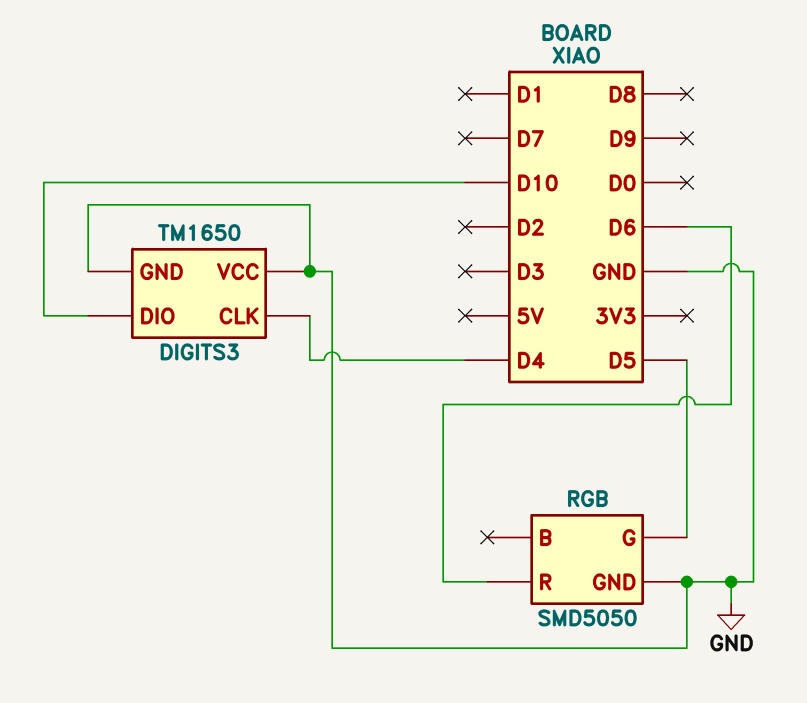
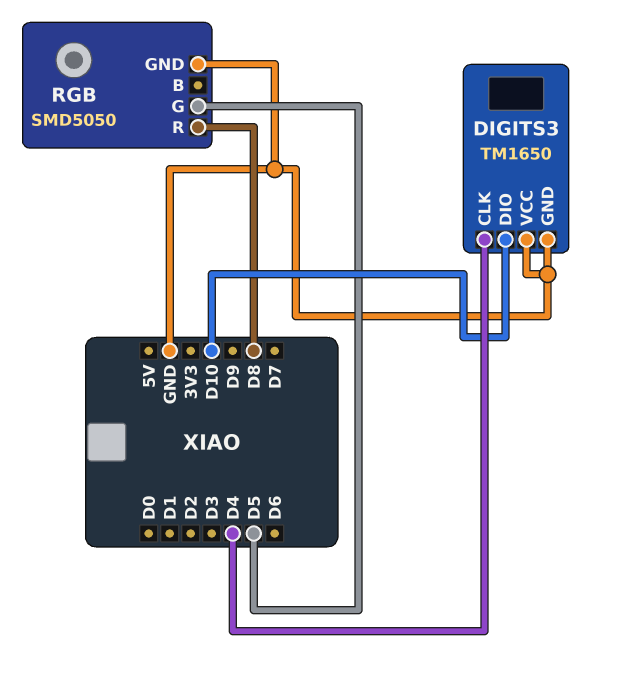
RGB pin R: D6 -> D8

